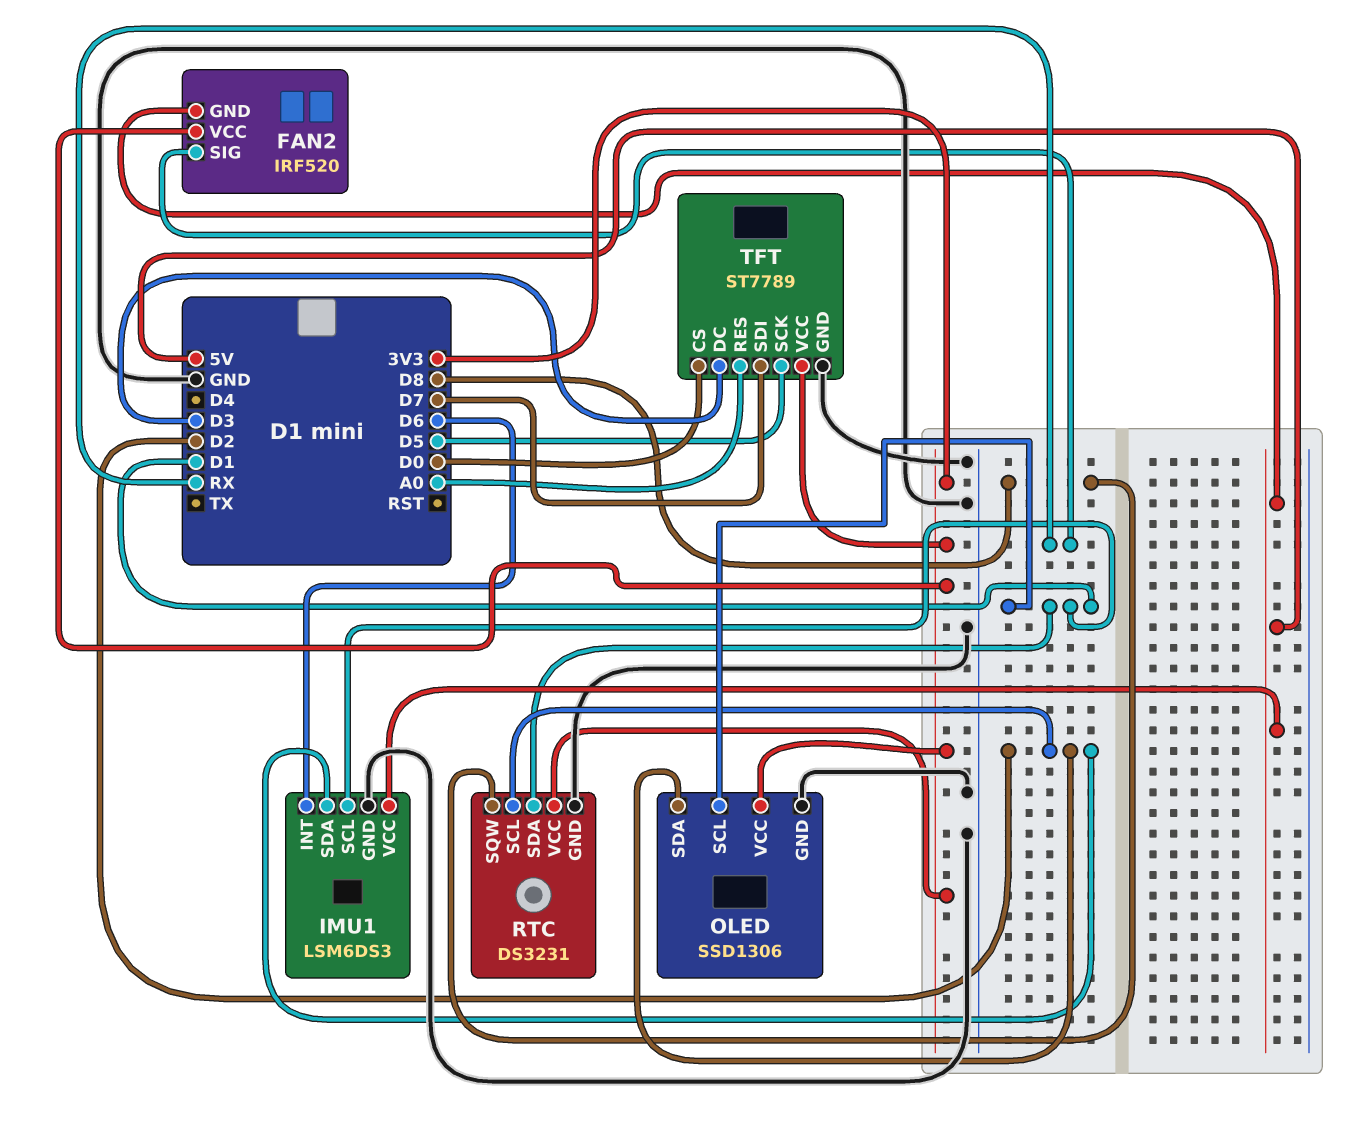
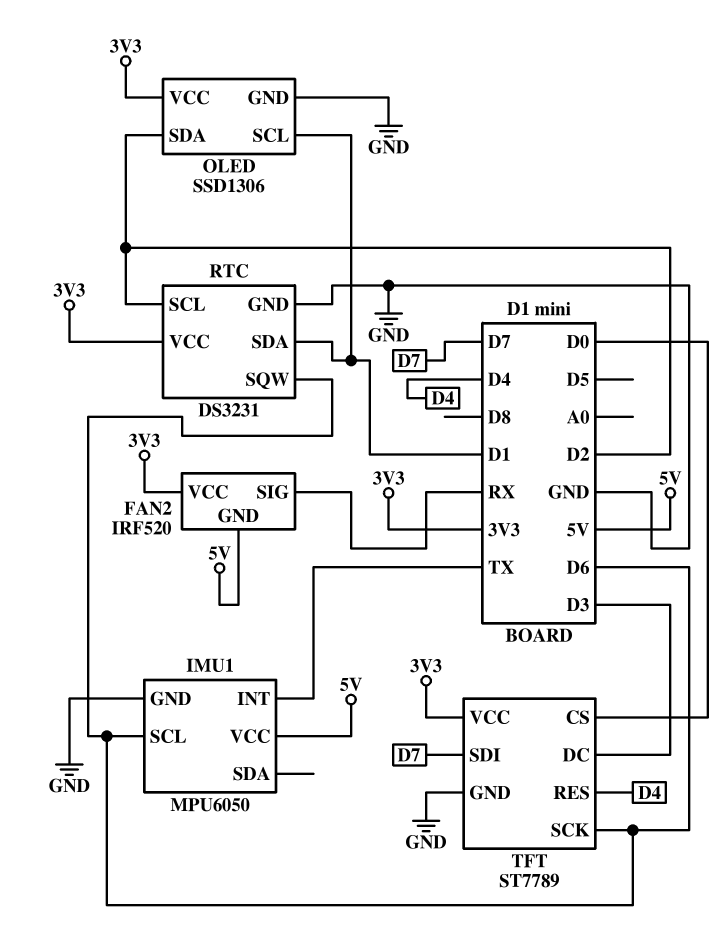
IMU1: LSM6DS3 -> MPU6050
IMU1 pin INT: D6 -> TX
IMU1 pin SCL: D1 -> D6
IMU1 pin SDA: D2 -> none
RTC pin SQW: D8 -> D6
TFT pin RES: A0 -> D4
TFT pin SCK: D5 -> D6

